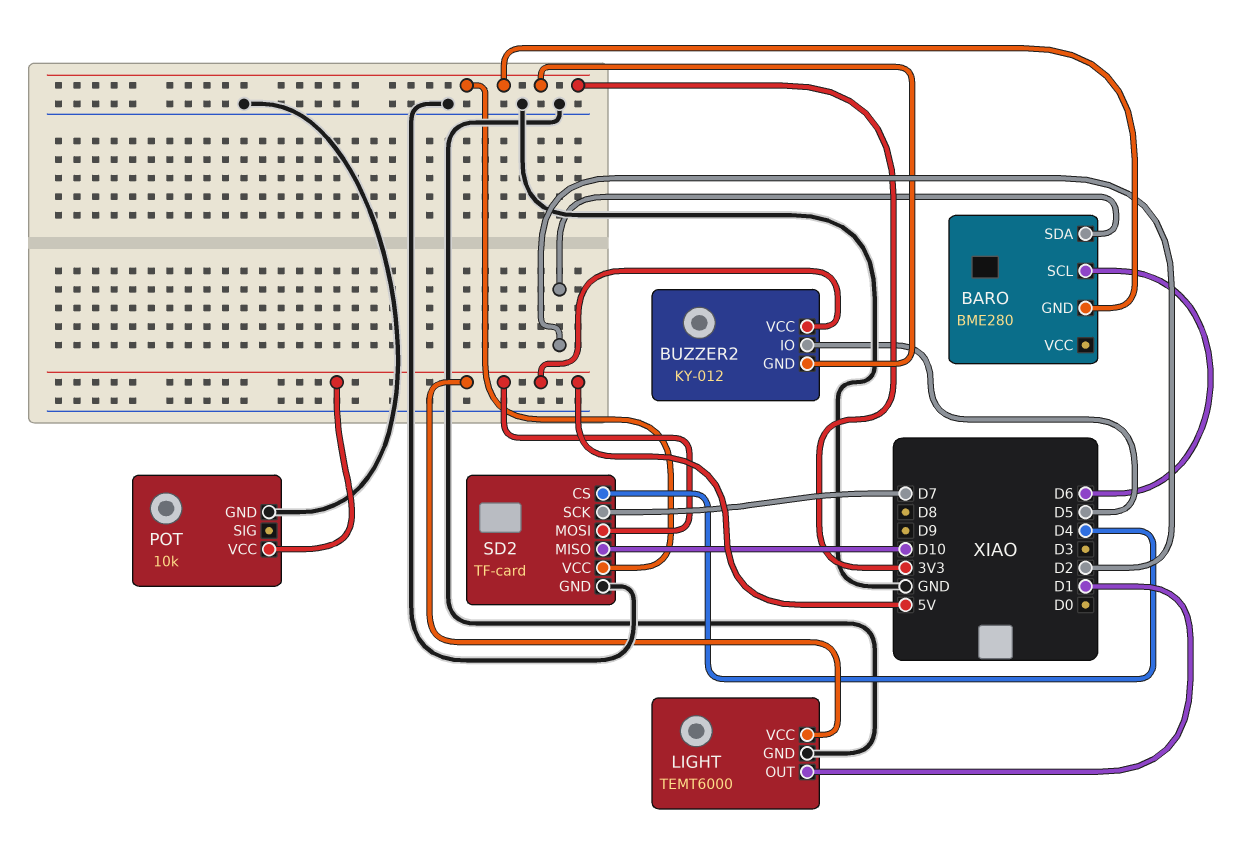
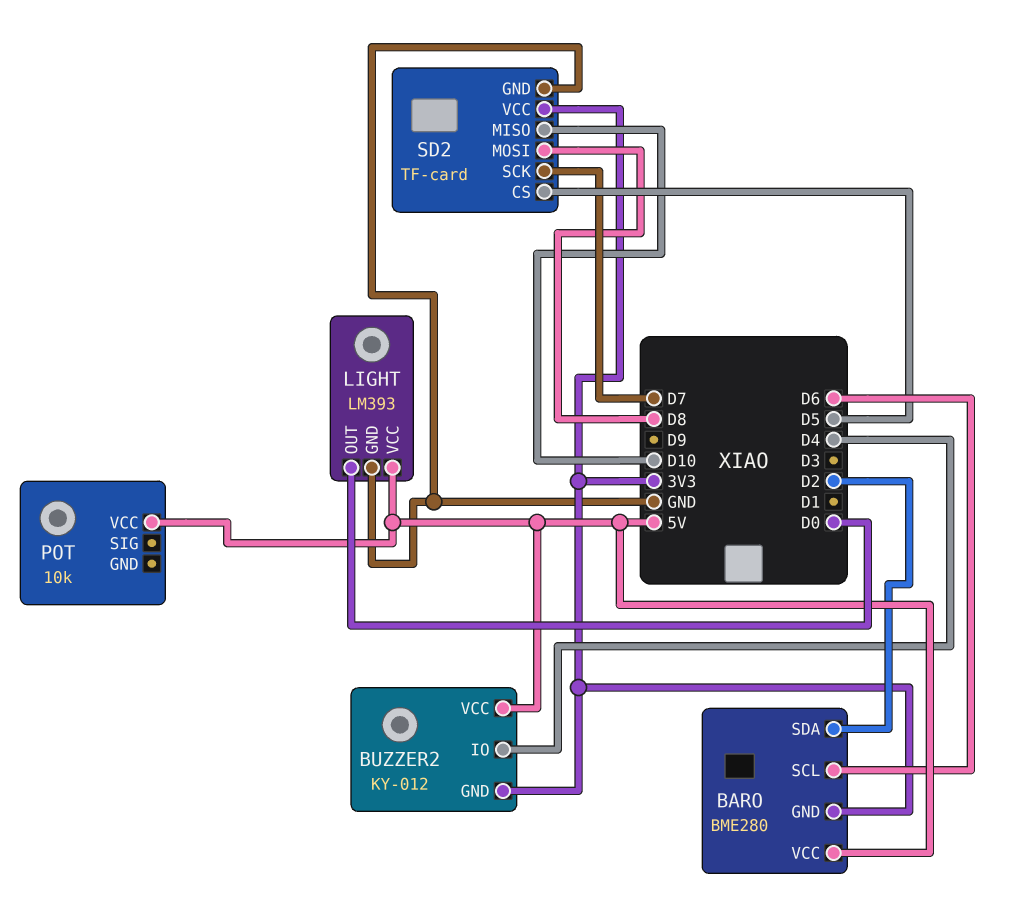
BARO pin VCC: none -> 5V
BUZZER2 pin IO: D5 -> D4
LIGHT: TEMT6000 -> LM393
LIGHT pin OUT: D1 -> D0
POT pin GND: GND -> none
SD2 pin CS: D4 -> D5
SD2 pin MOSI: 5V -> D8

